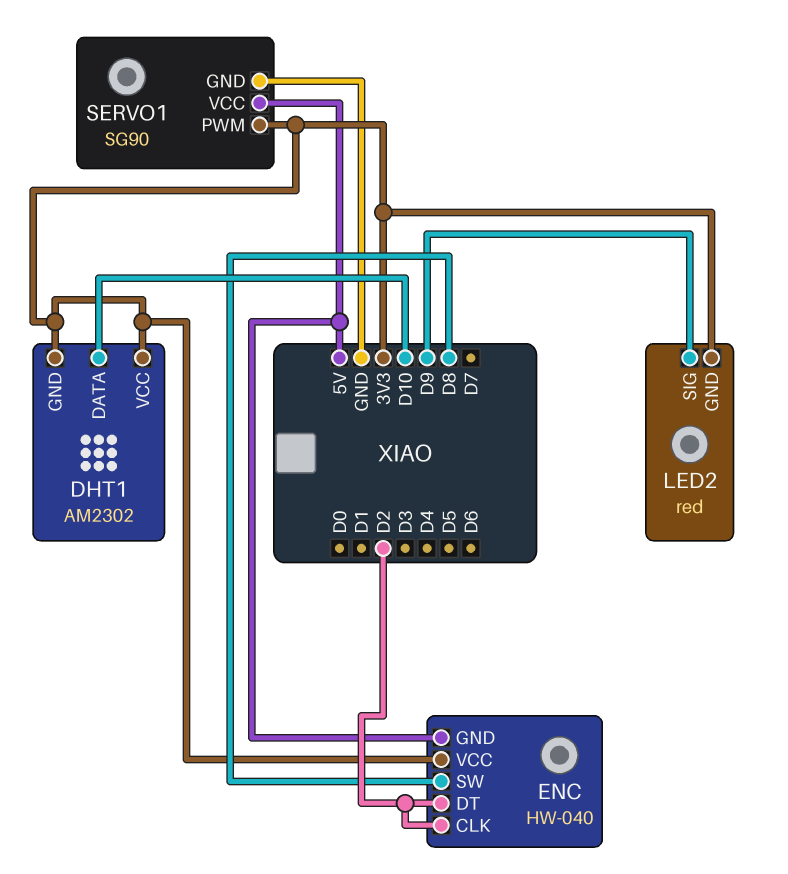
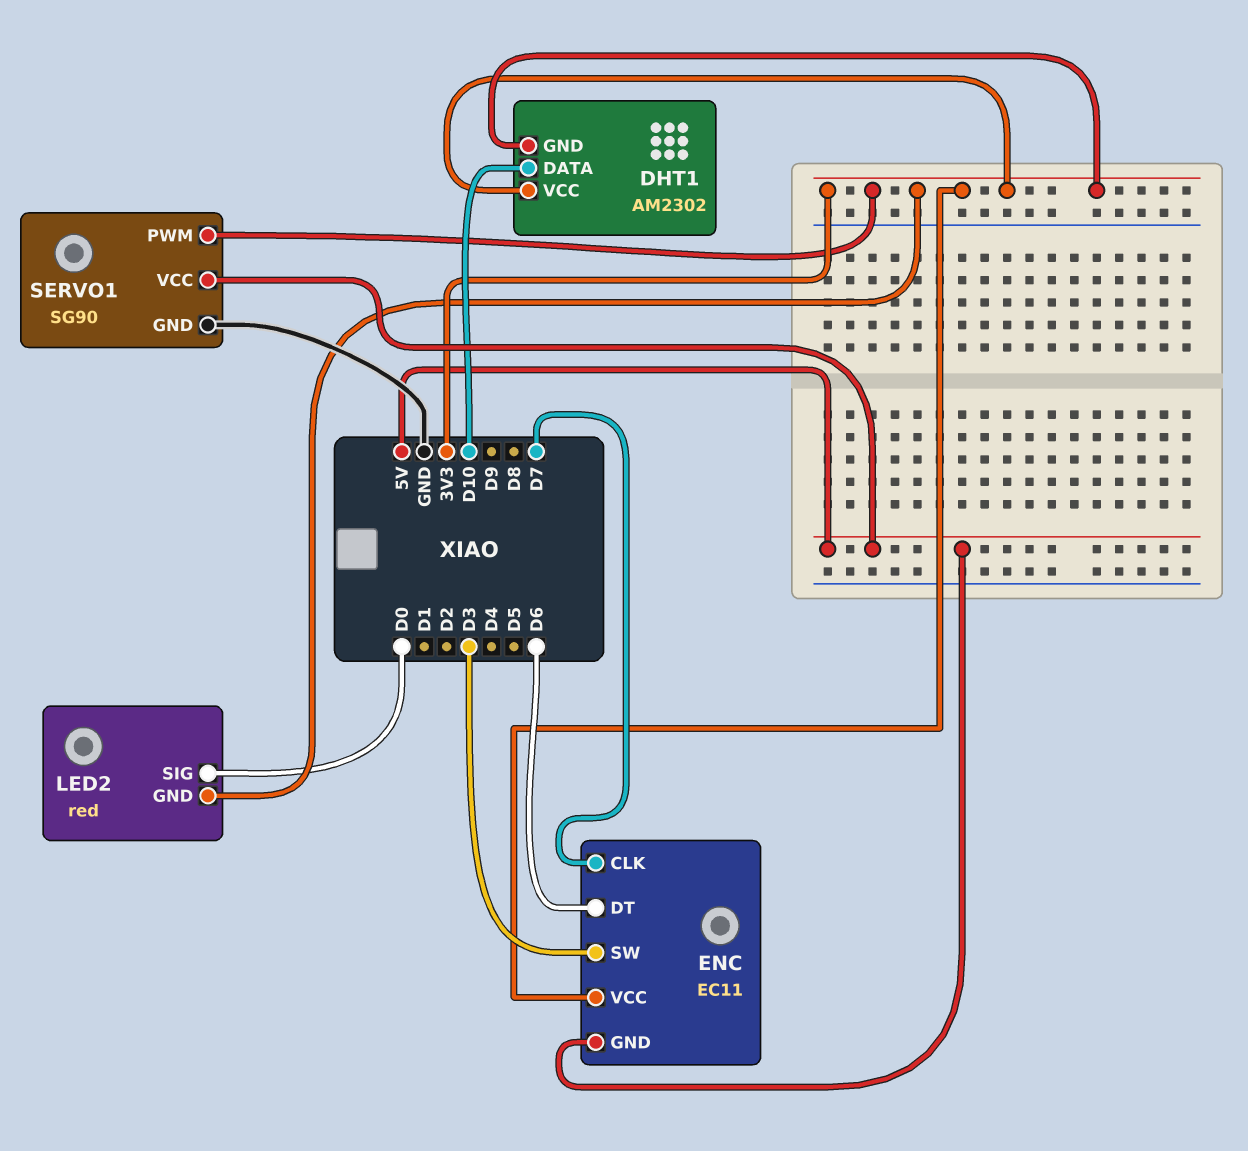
ENC: HW-040 -> EC11
ENC pin CLK: D2 -> D7
ENC pin DT: D2 -> D6
ENC pin SW: D8 -> D3
LED2 pin SIG: D9 -> D0

